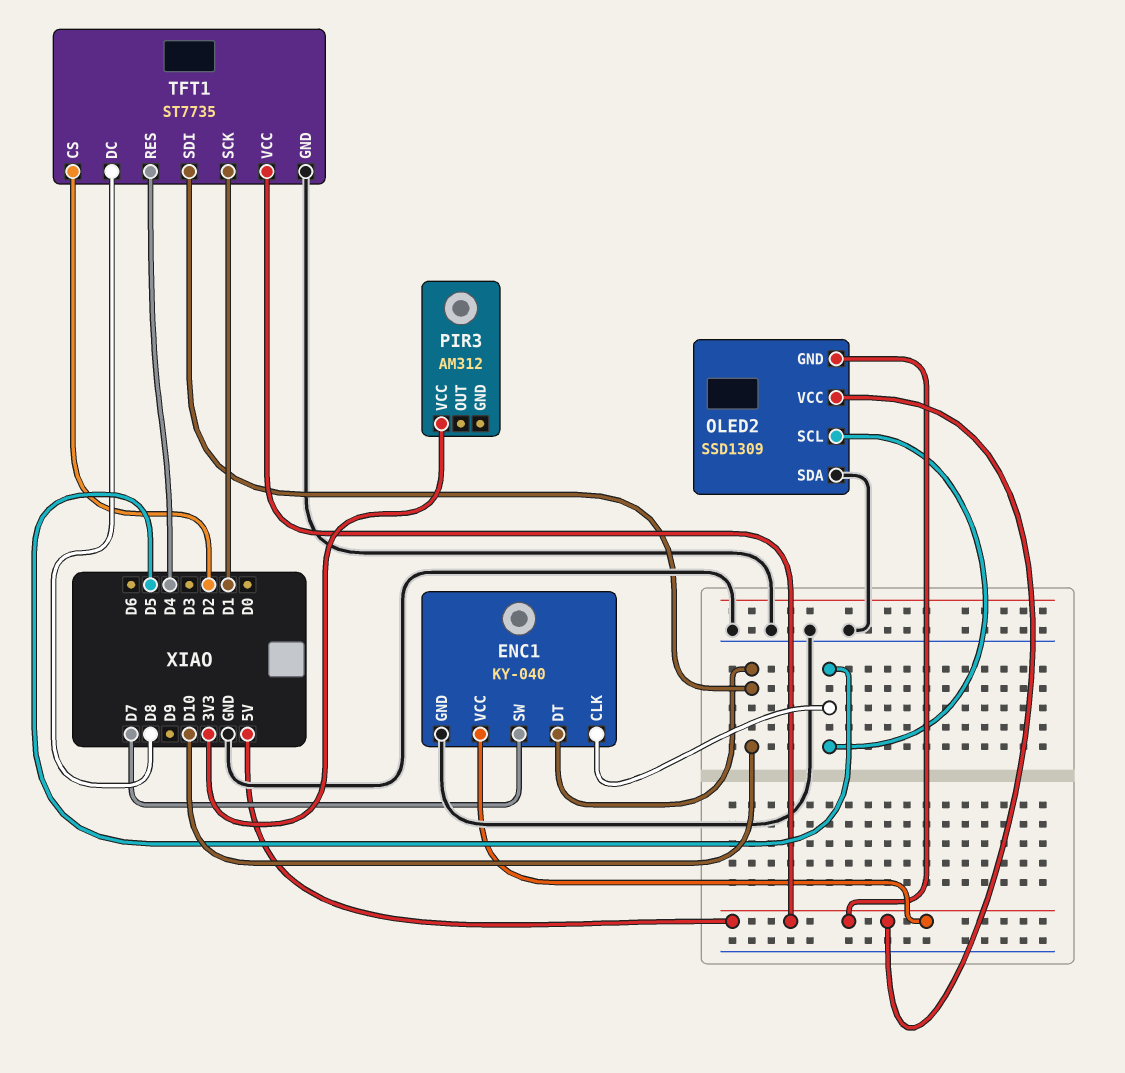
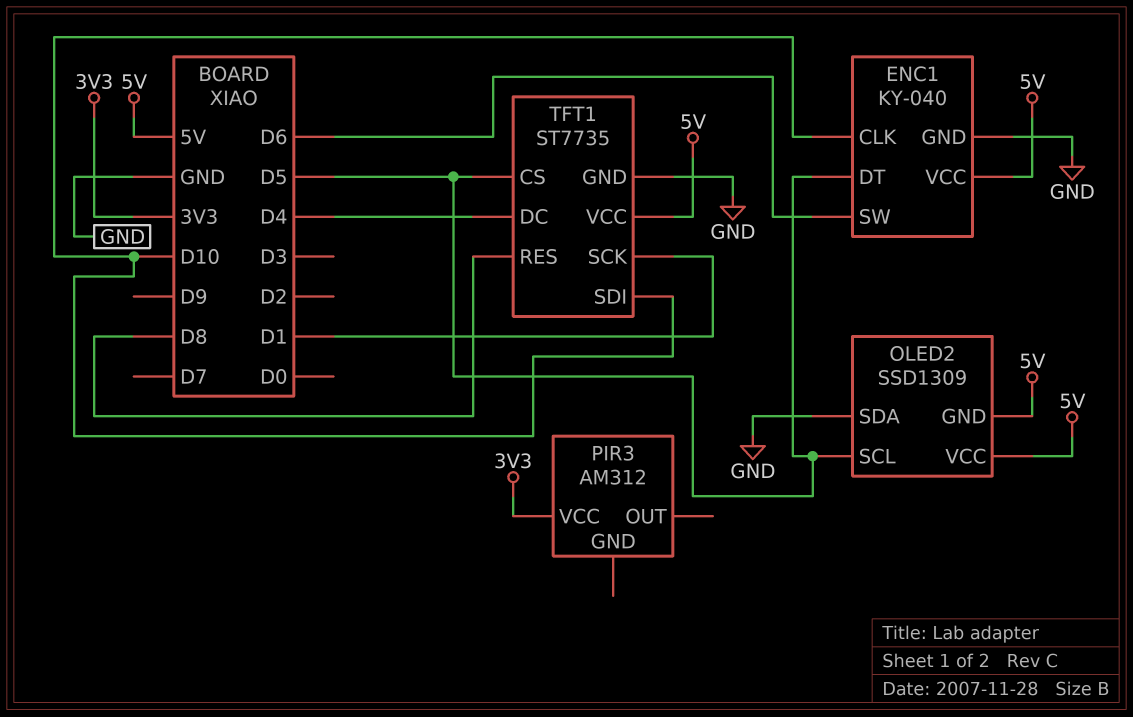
ENC1 pin CLK: D5 -> D10
ENC1 pin DT: D10 -> D5
ENC1 pin SW: D7 -> D6
TFT1 pin CS: D2 -> D5
TFT1 pin DC: D8 -> D4
TFT1 pin RES: D4 -> D8

